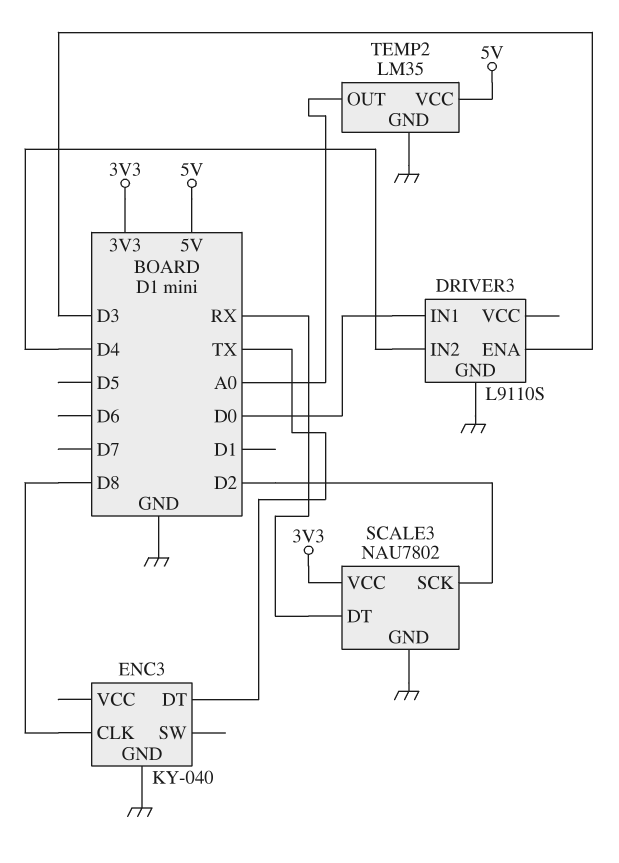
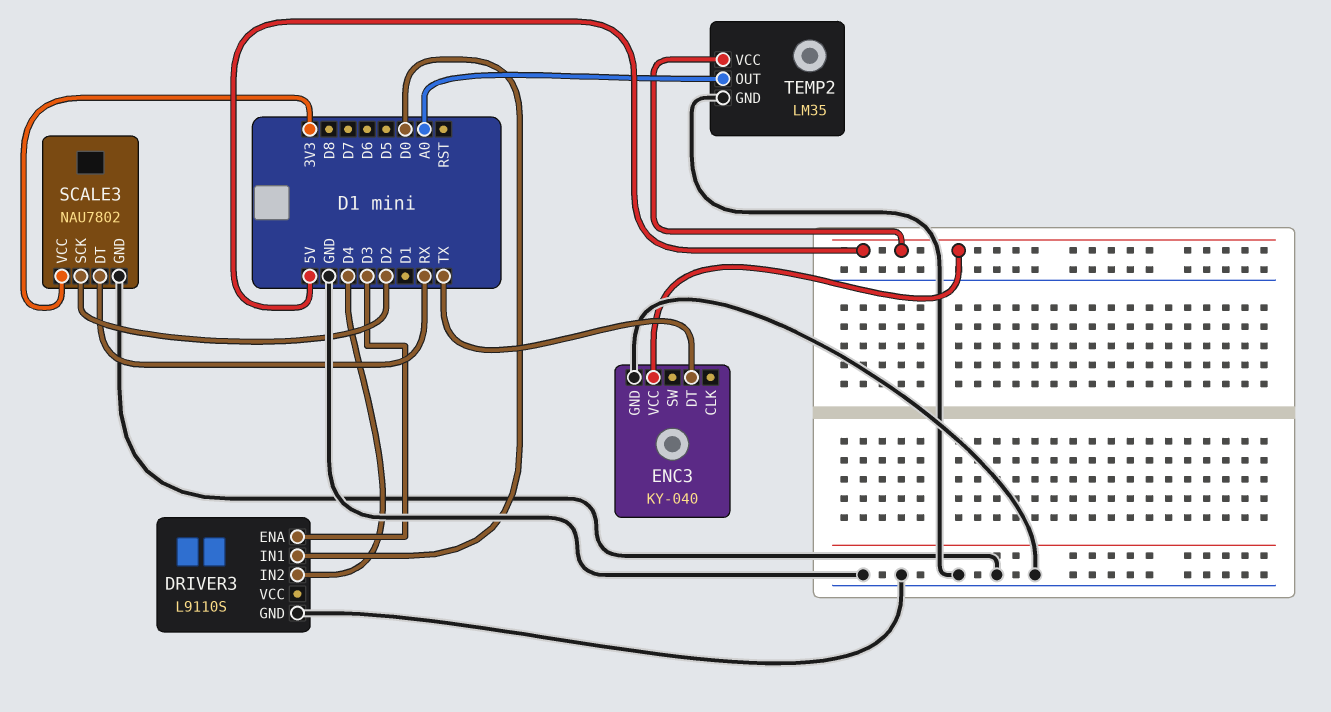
ENC3 pin CLK: D8 -> none
ENC3 pin VCC: none -> 5V

